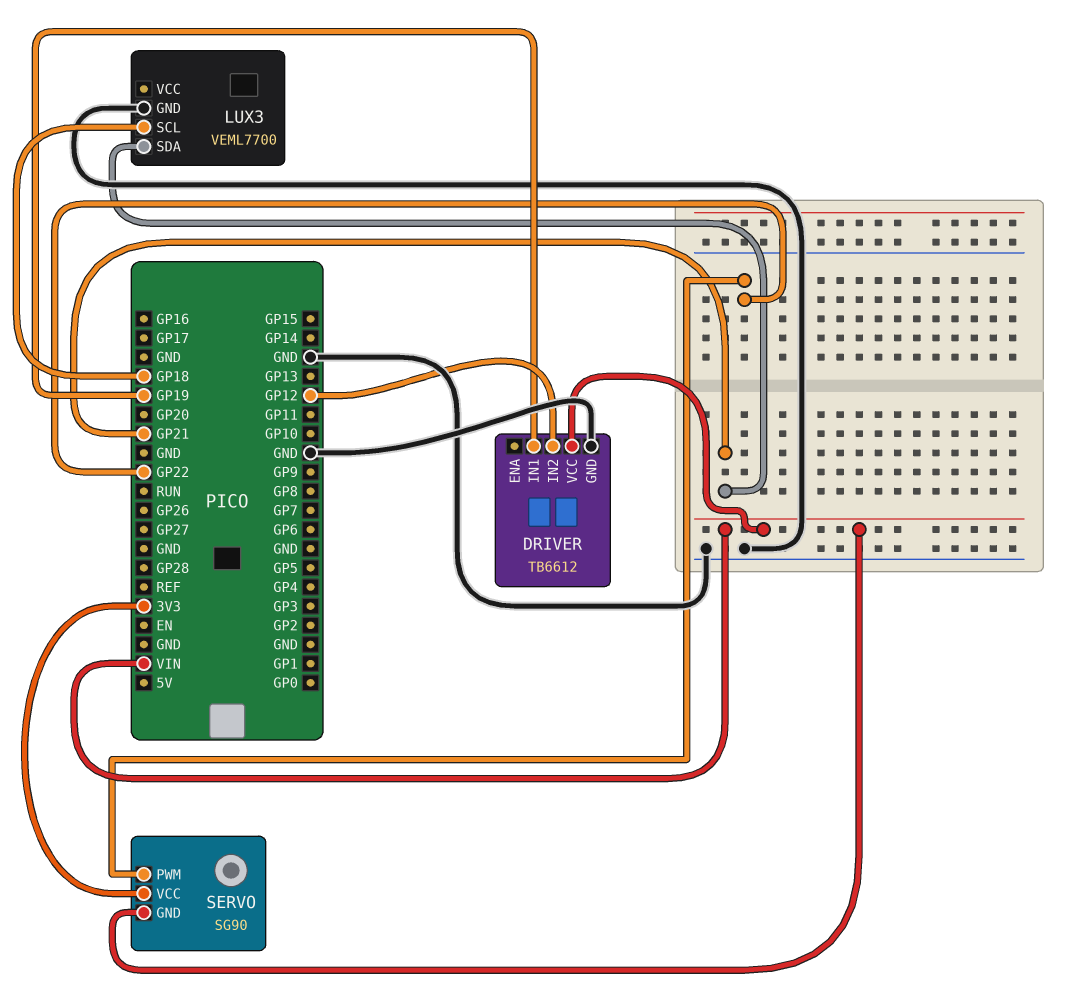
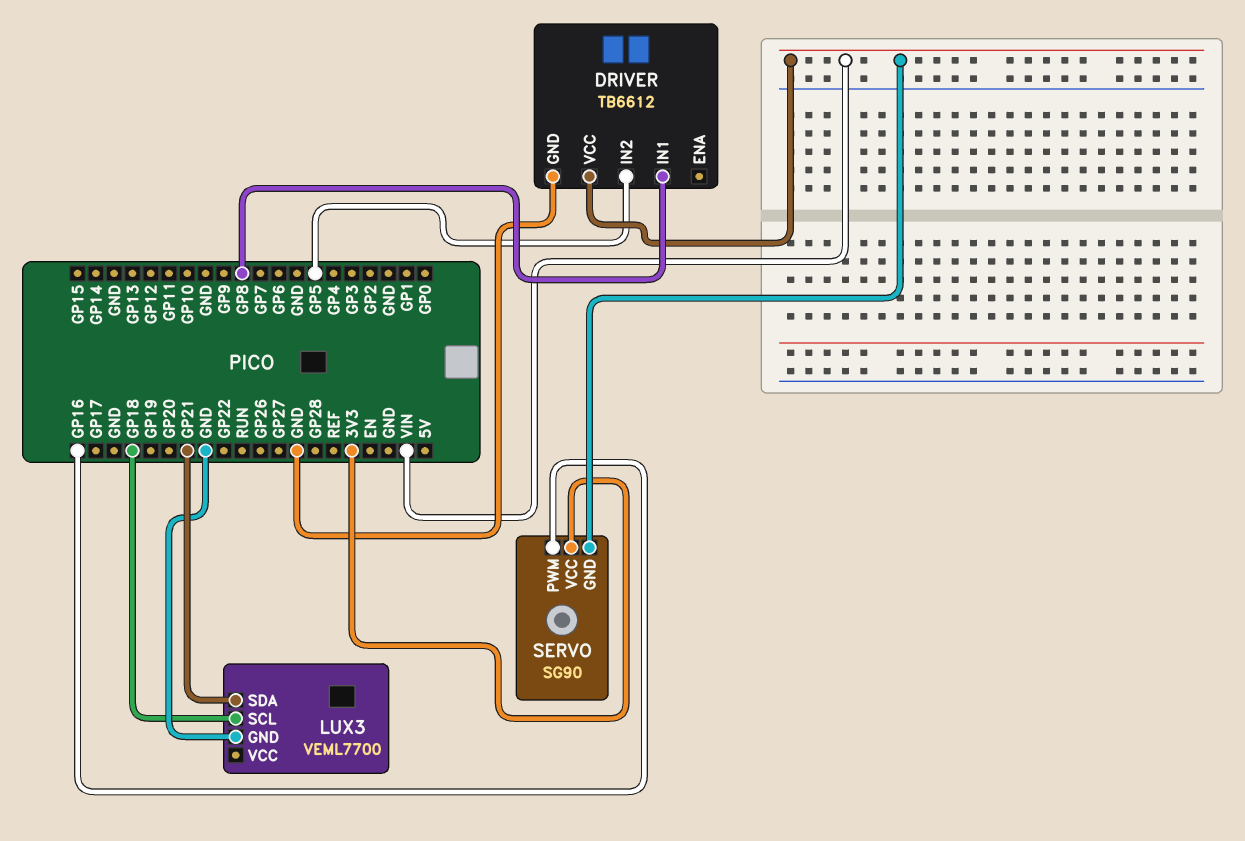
DRIVER pin IN1: GP19 -> GP8
DRIVER pin IN2: GP12 -> GP5
SERVO pin PWM: GP22 -> GP16

